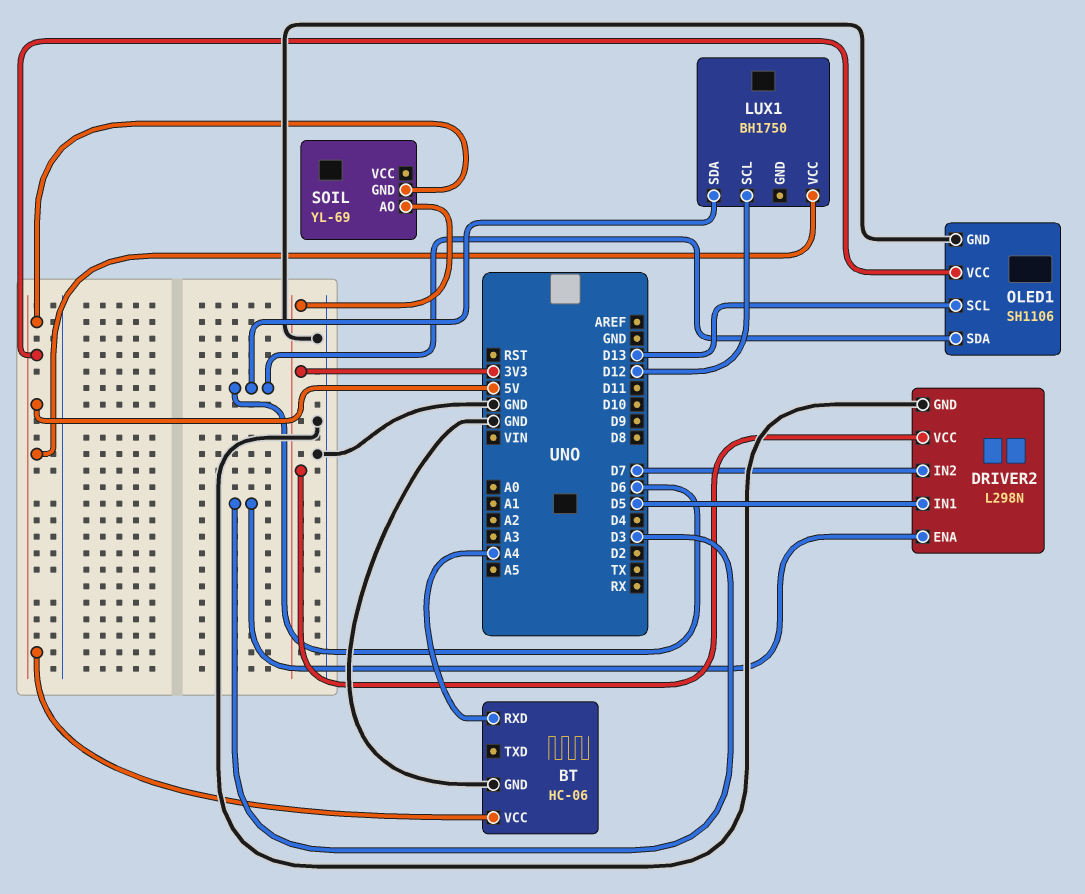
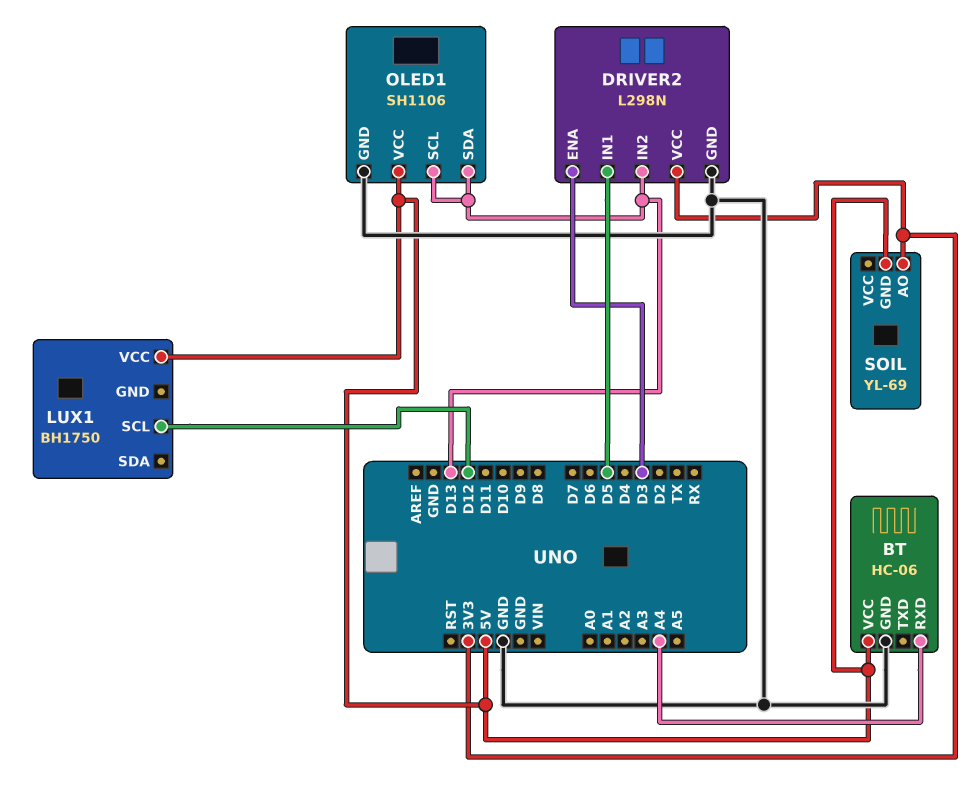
DRIVER2 pin IN2: D7 -> D13
LUX1 pin SDA: D6 -> none
OLED1 pin SDA: D6 -> D13

